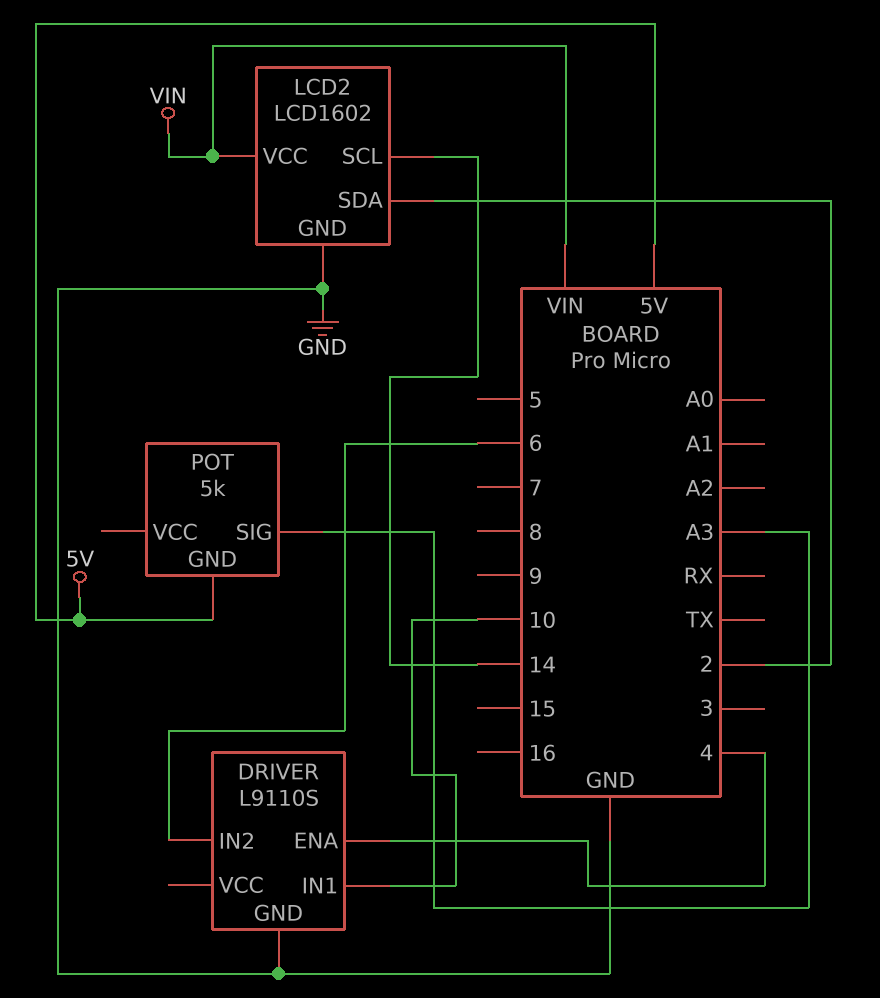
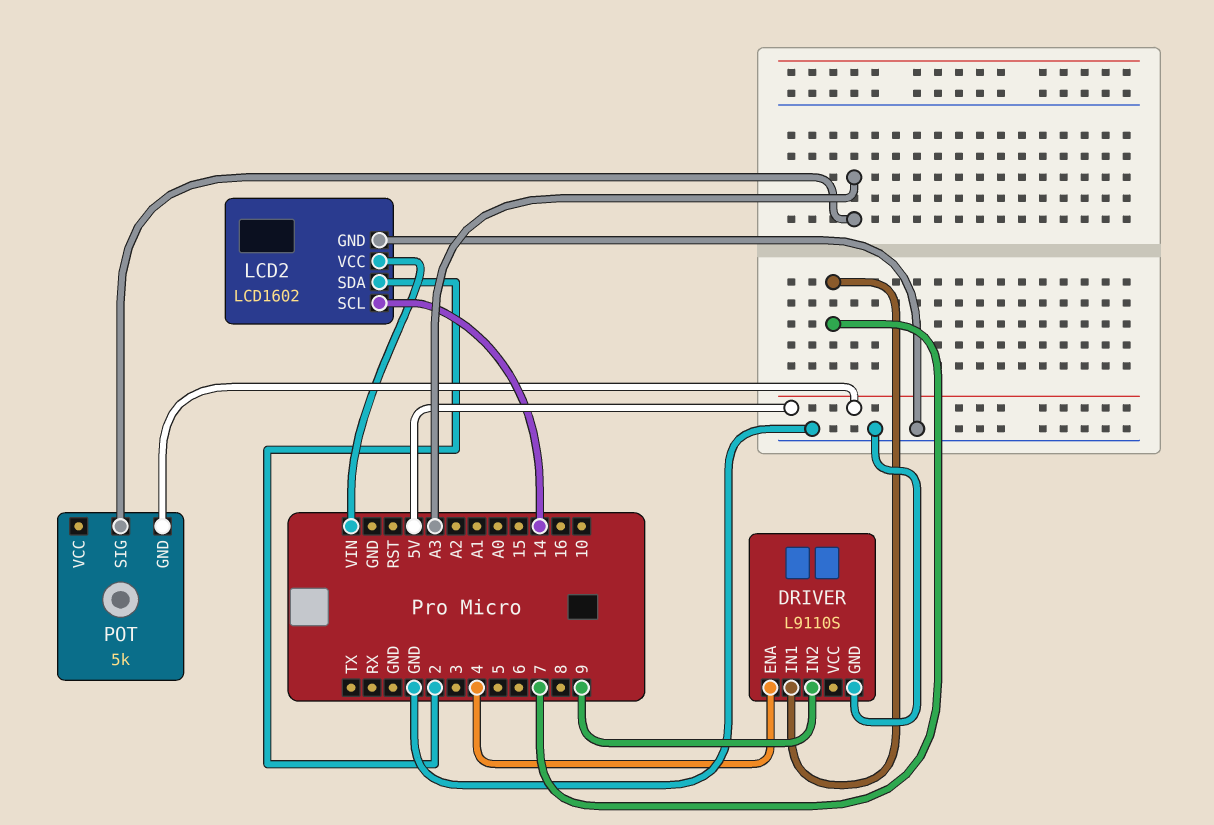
DRIVER pin IN1: 10 -> 7
DRIVER pin IN2: 6 -> 9

